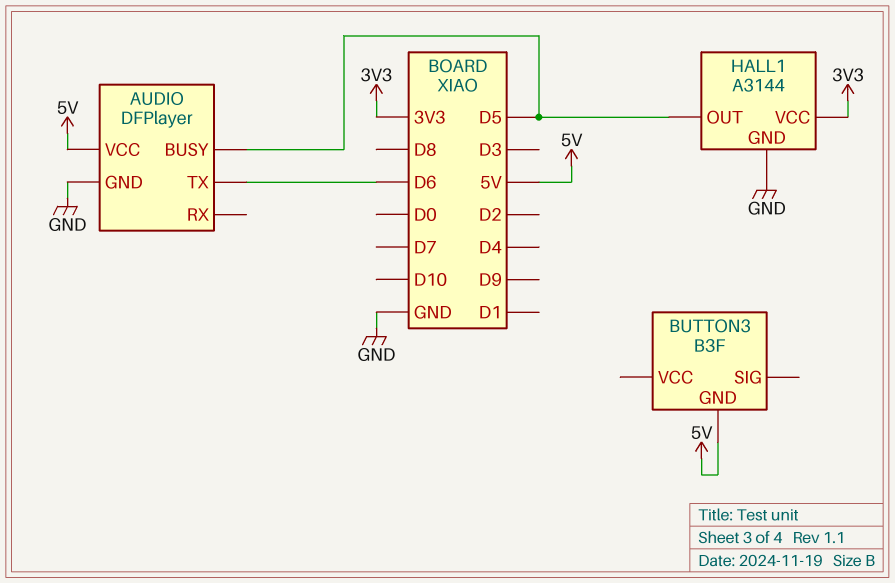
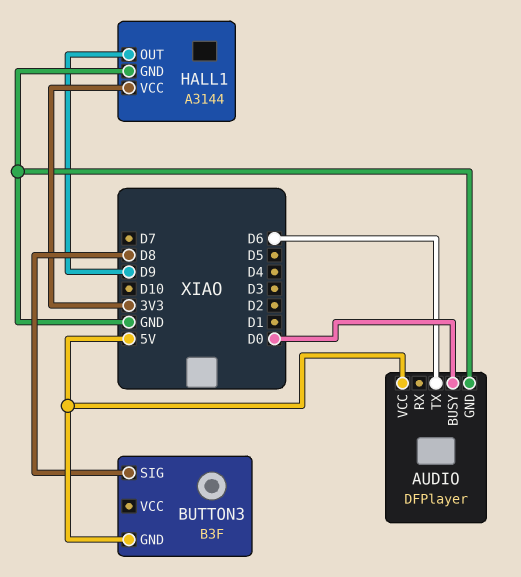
AUDIO pin BUSY: D5 -> D0
BUTTON3 pin SIG: none -> D8
HALL1 pin OUT: D5 -> D9

